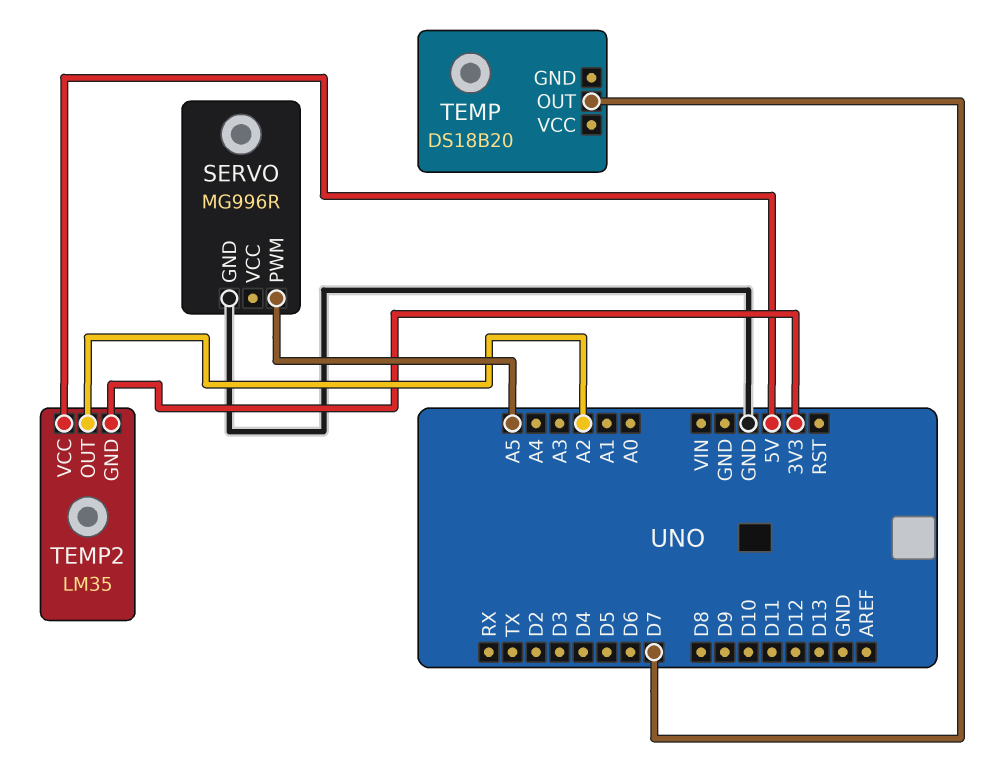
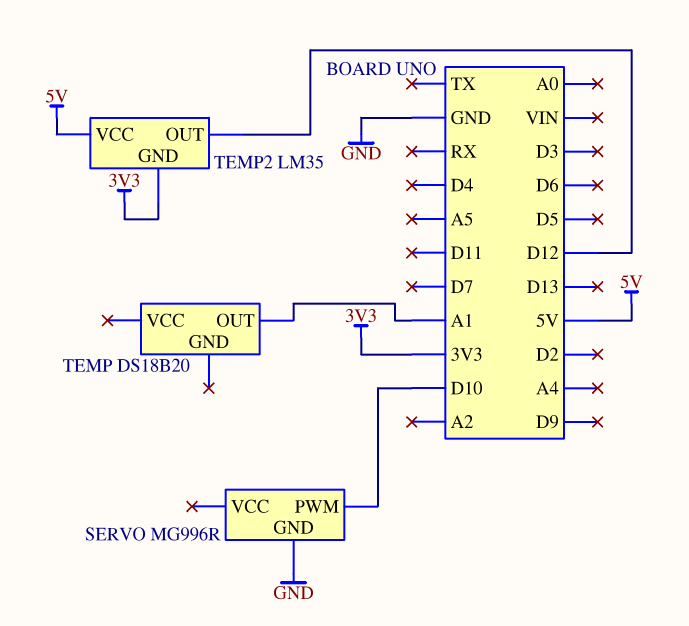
SERVO pin PWM: A5 -> D10
TEMP pin OUT: D7 -> A1
TEMP2 pin OUT: A2 -> D12

